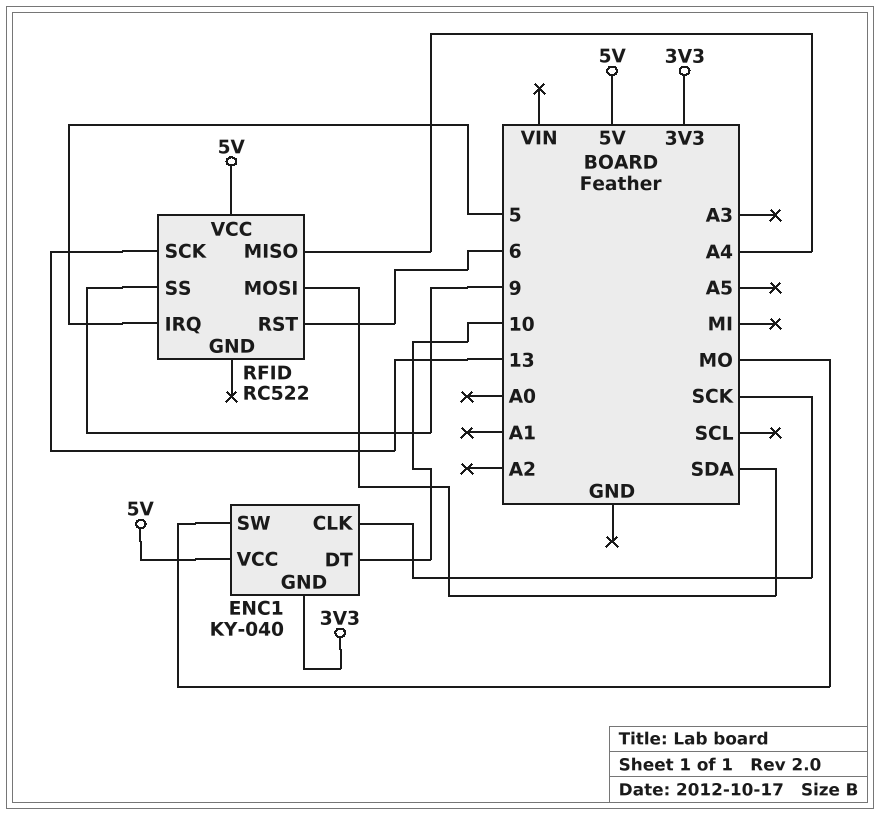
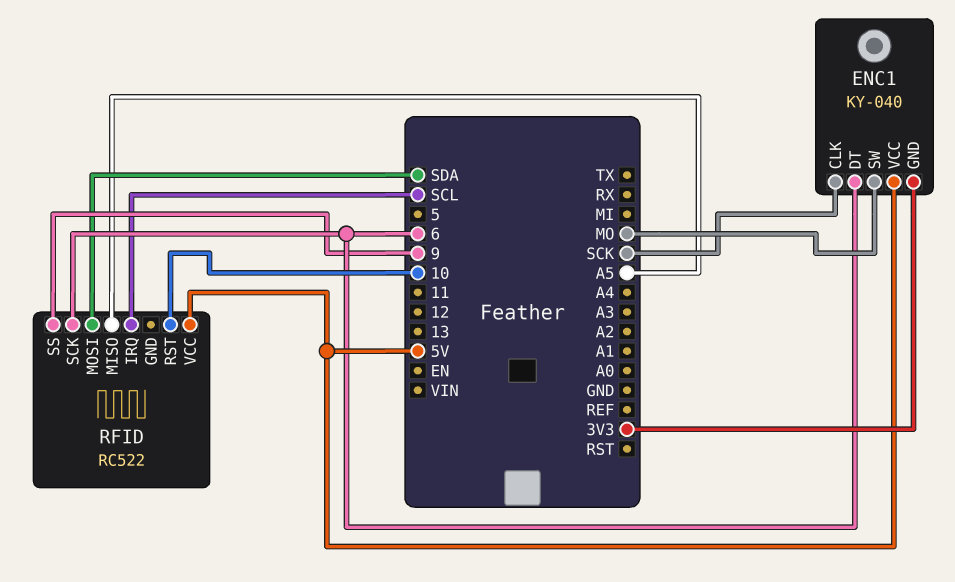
ENC1 pin DT: 10 -> 6
RFID pin IRQ: 5 -> SCL
RFID pin MISO: A4 -> A5
RFID pin RST: 6 -> 10
RFID pin SCK: 13 -> 6

